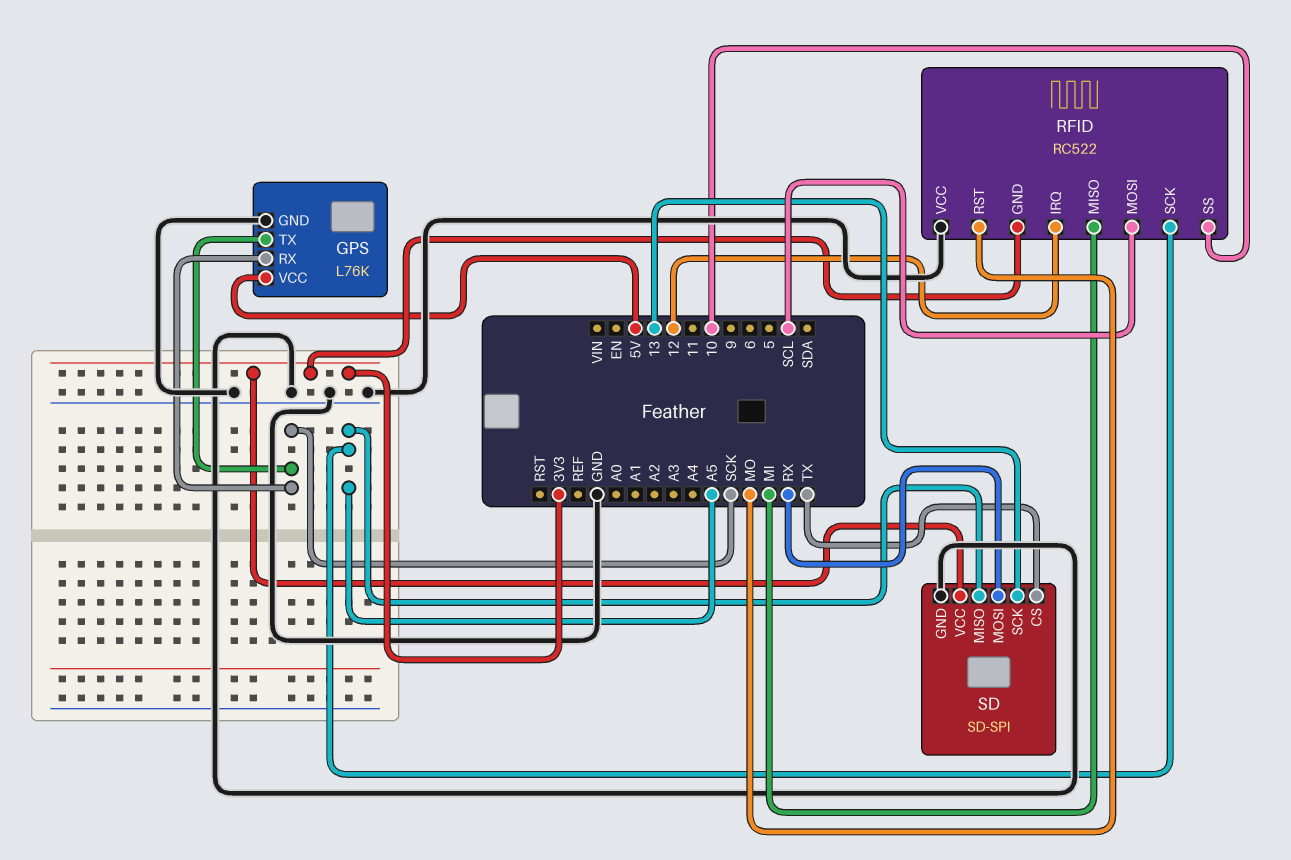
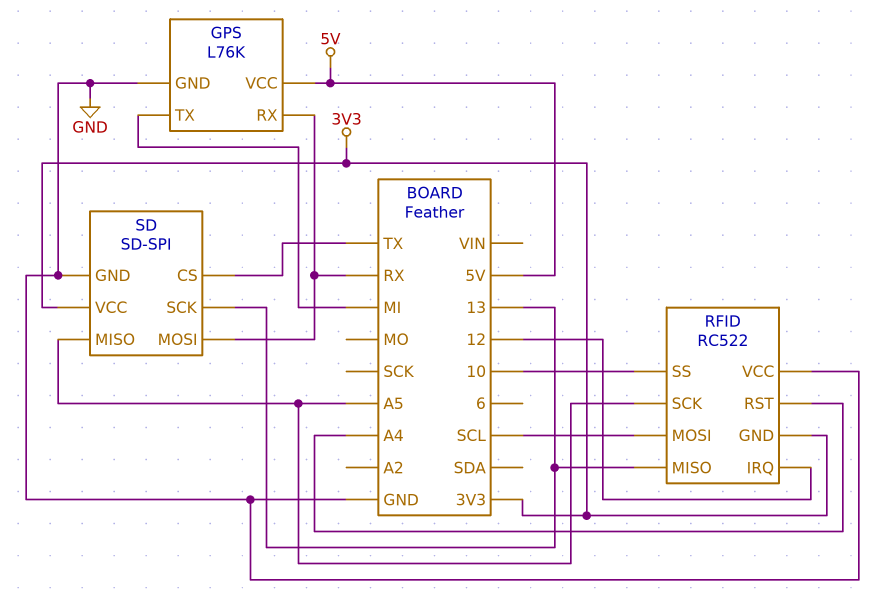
GPS pin RX: SCK -> RX
GPS pin TX: SCK -> MI
RFID pin MISO: MI -> 13
RFID pin RST: MO -> A4

